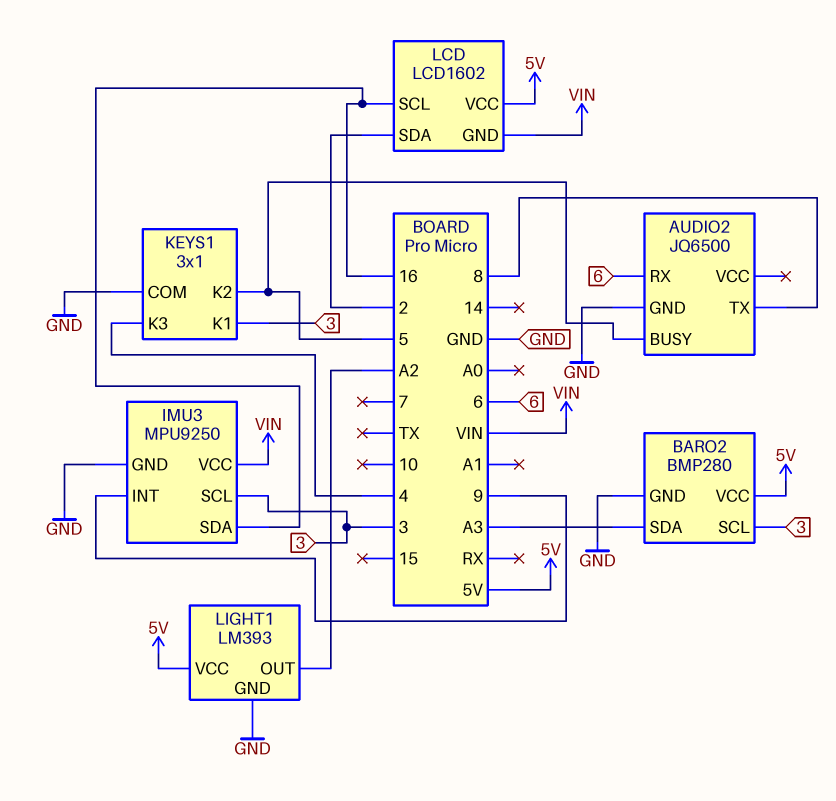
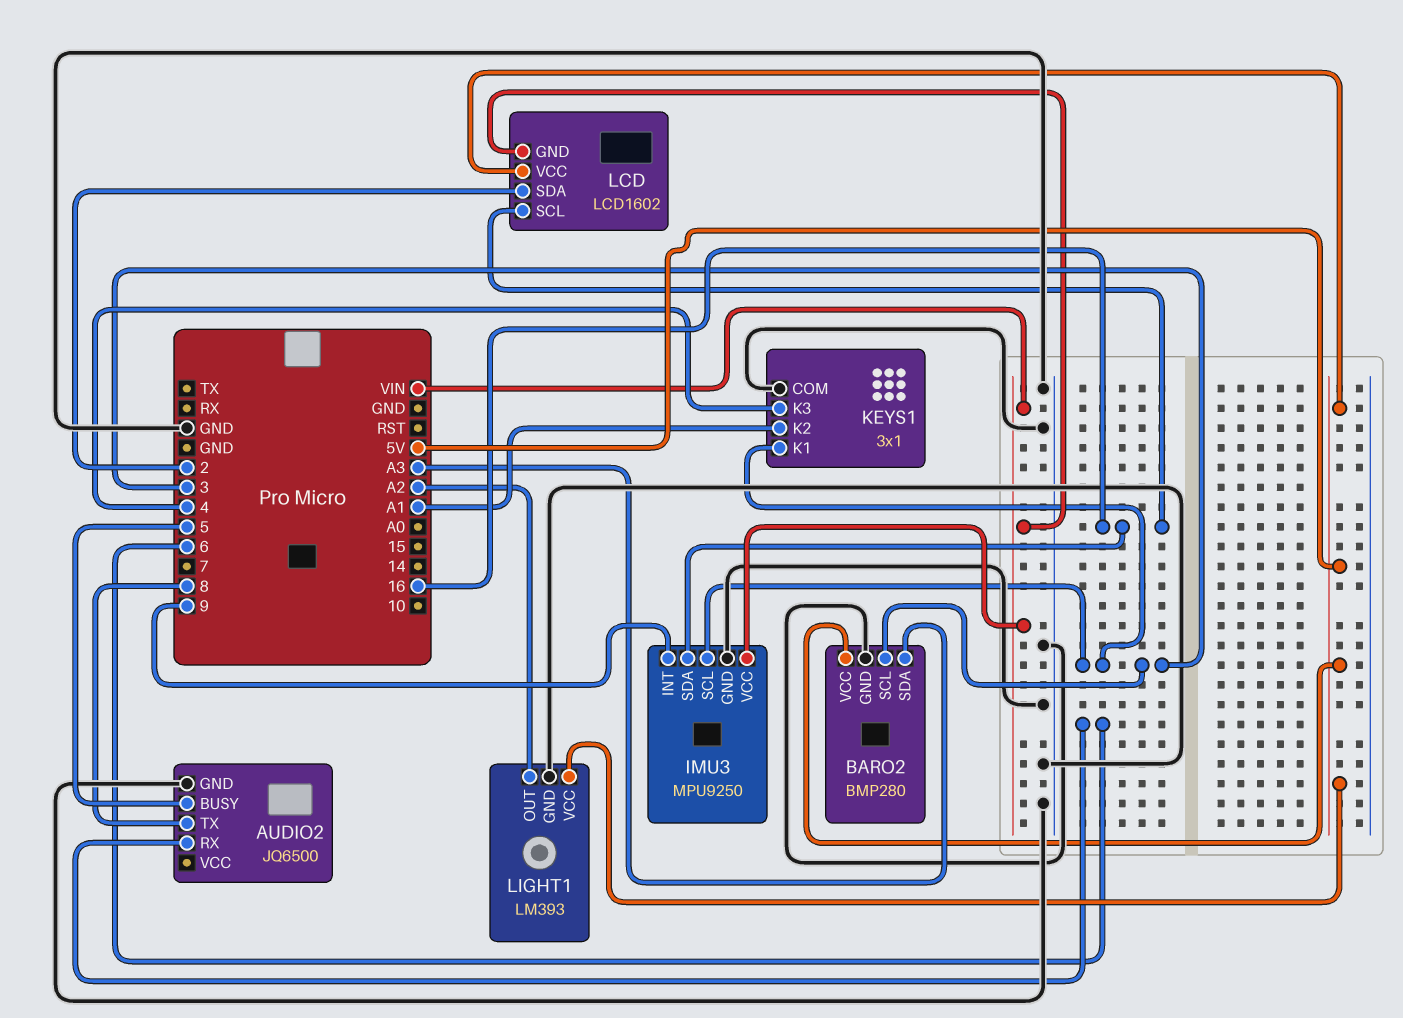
KEYS1 pin K2: 5 -> A1

